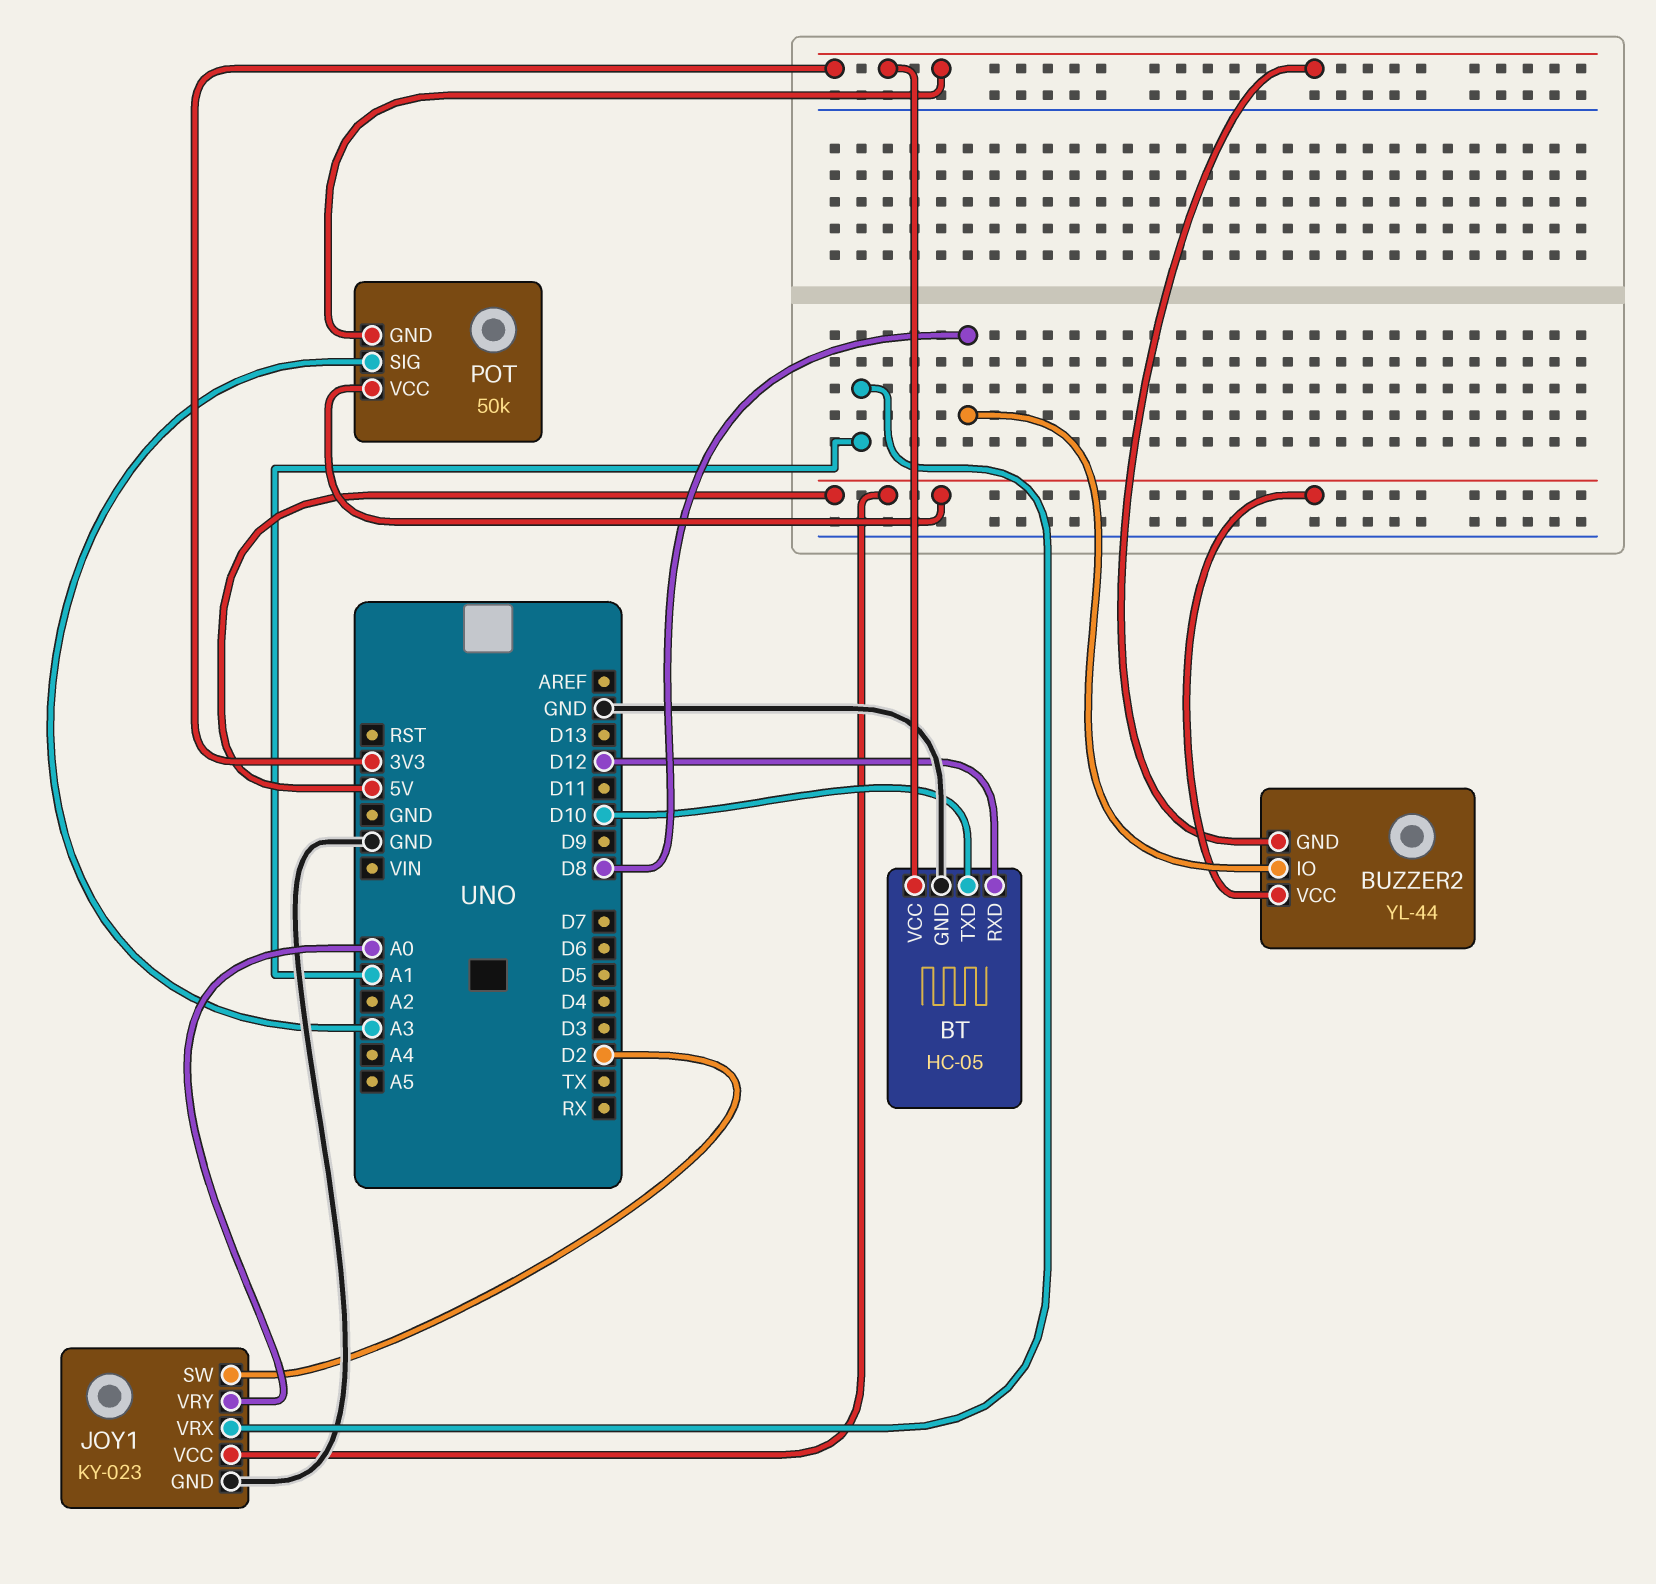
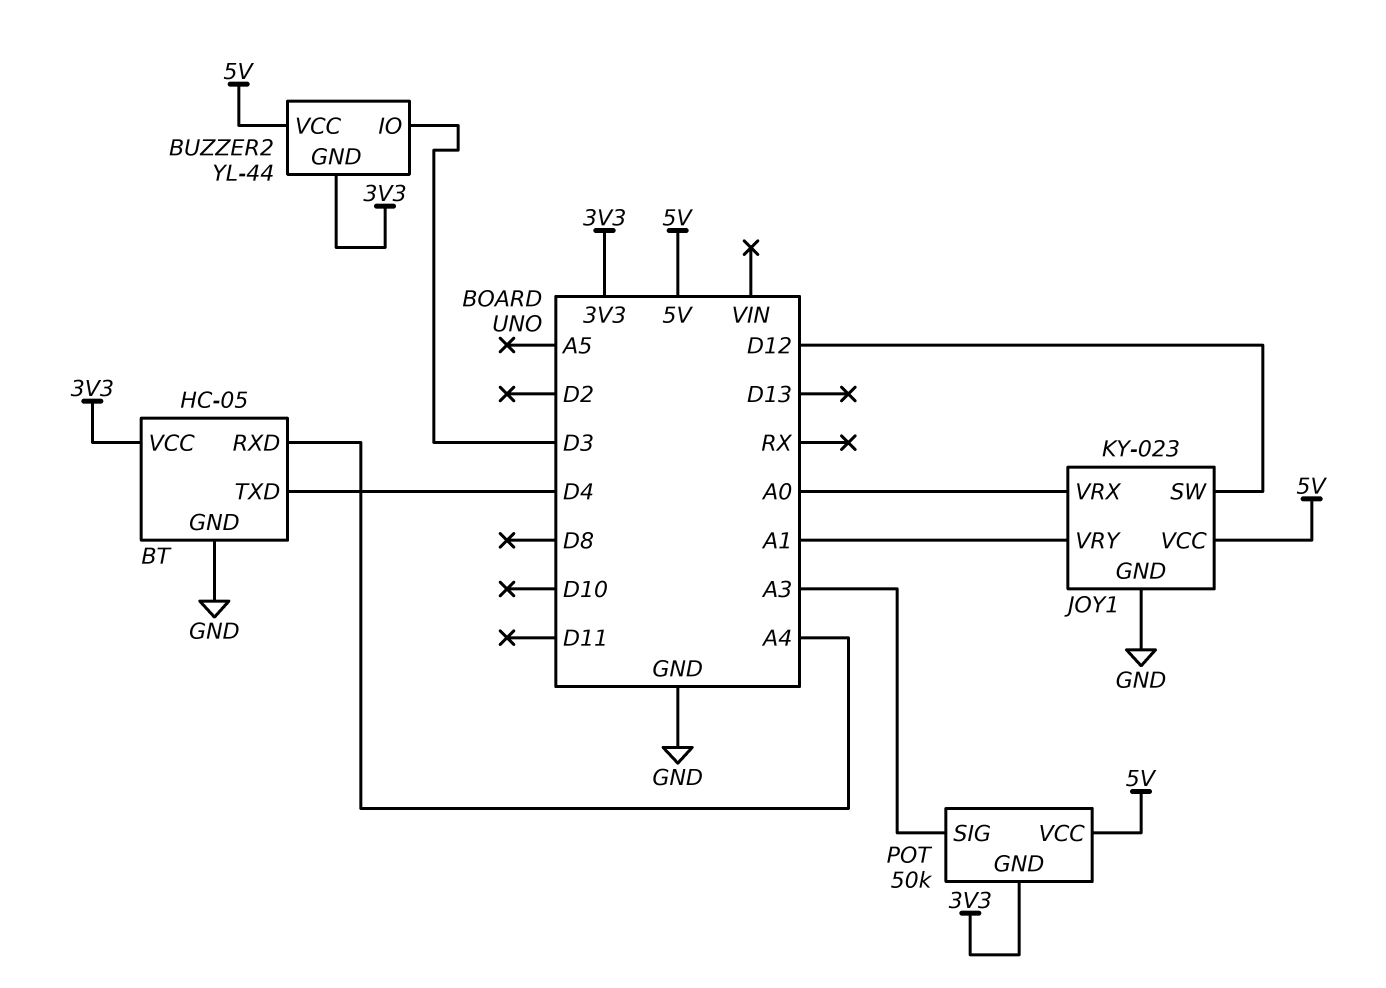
BT pin RXD: D12 -> A4
BT pin TXD: D10 -> D4
BUZZER2 pin IO: D8 -> D3
JOY1 pin SW: D2 -> D12
JOY1 pin VRX: A1 -> A0
JOY1 pin VRY: A0 -> A1

